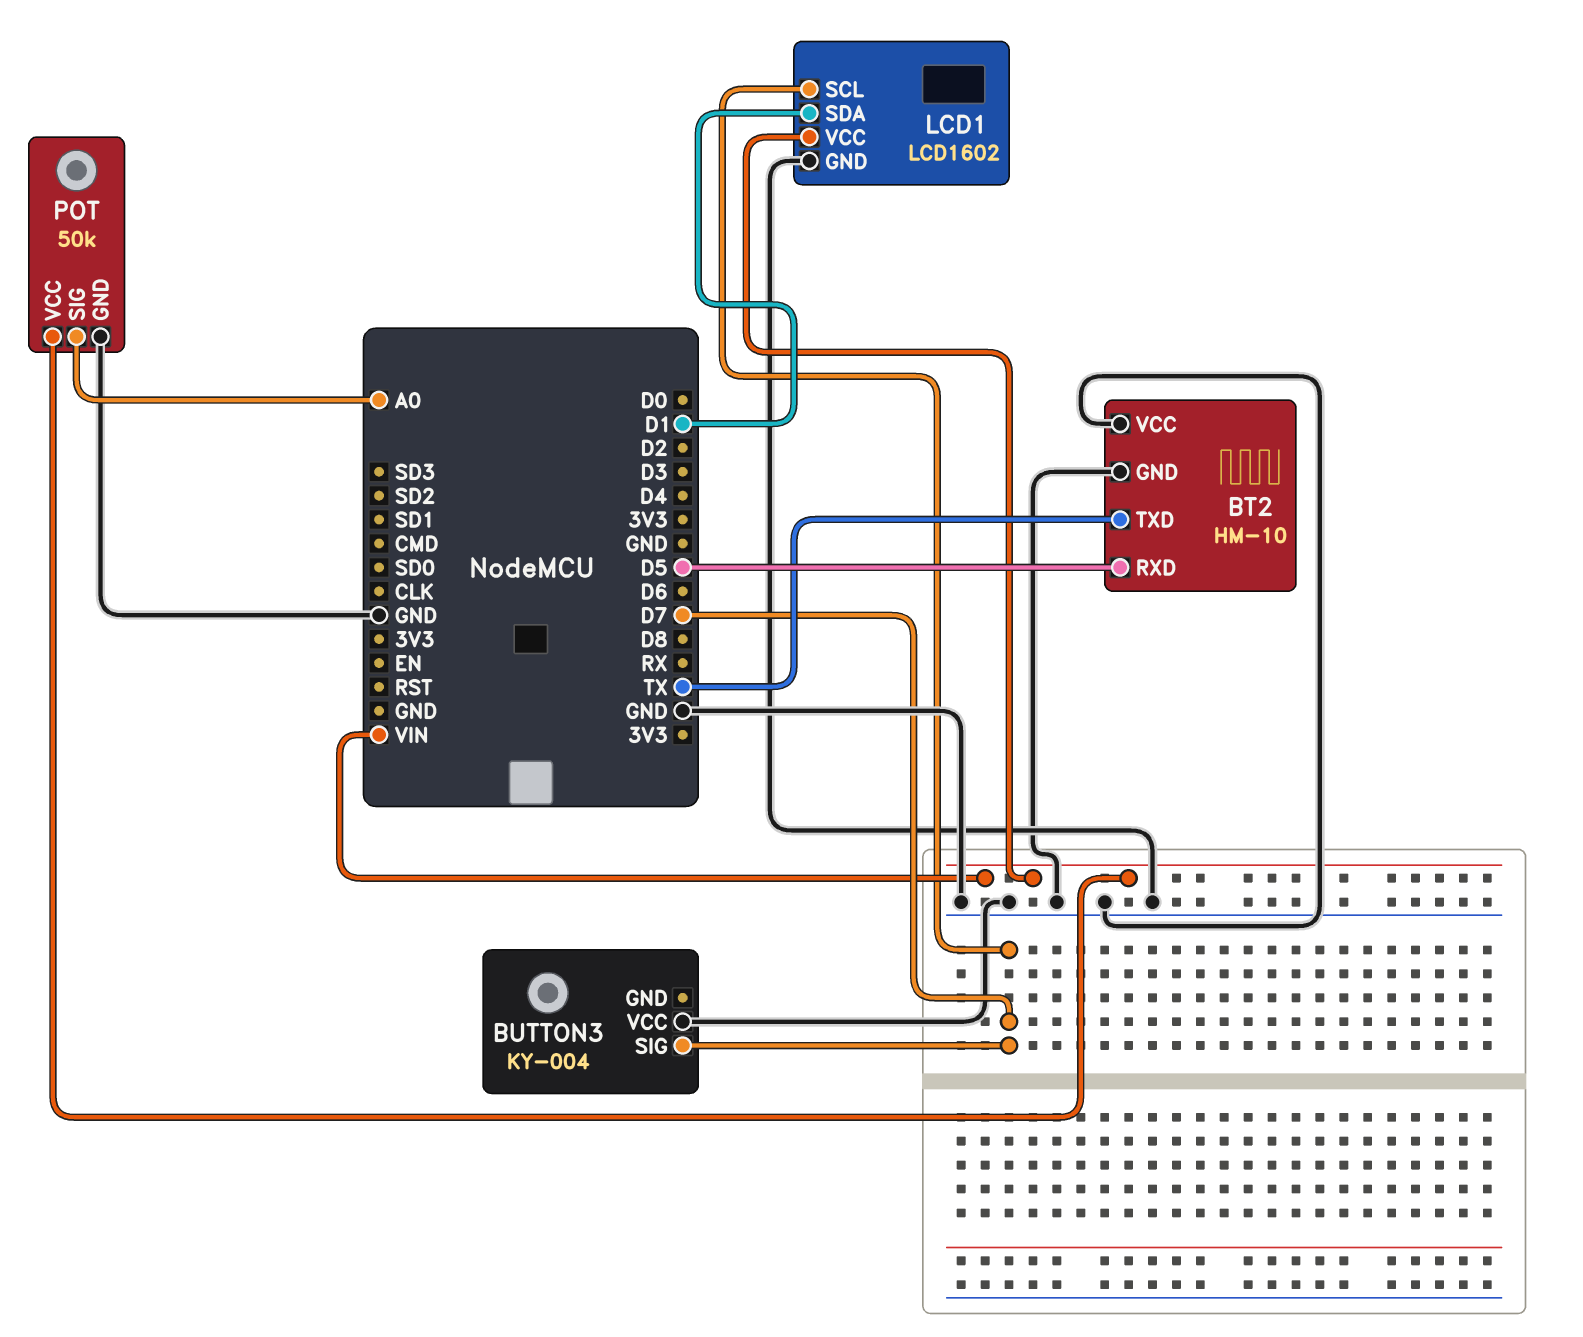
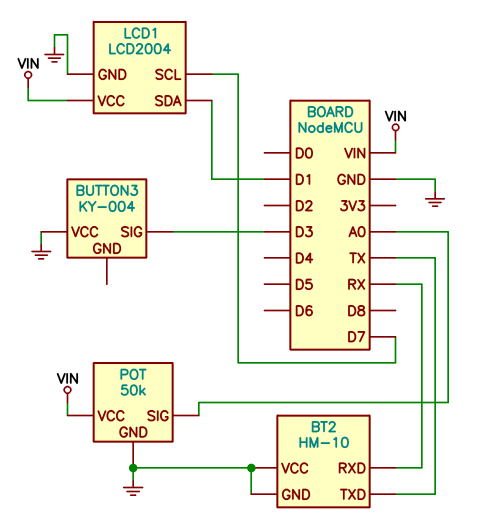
BT2 pin RXD: D5 -> RX
BUTTON3 pin SIG: D7 -> D3
LCD1: LCD1602 -> LCD2004

